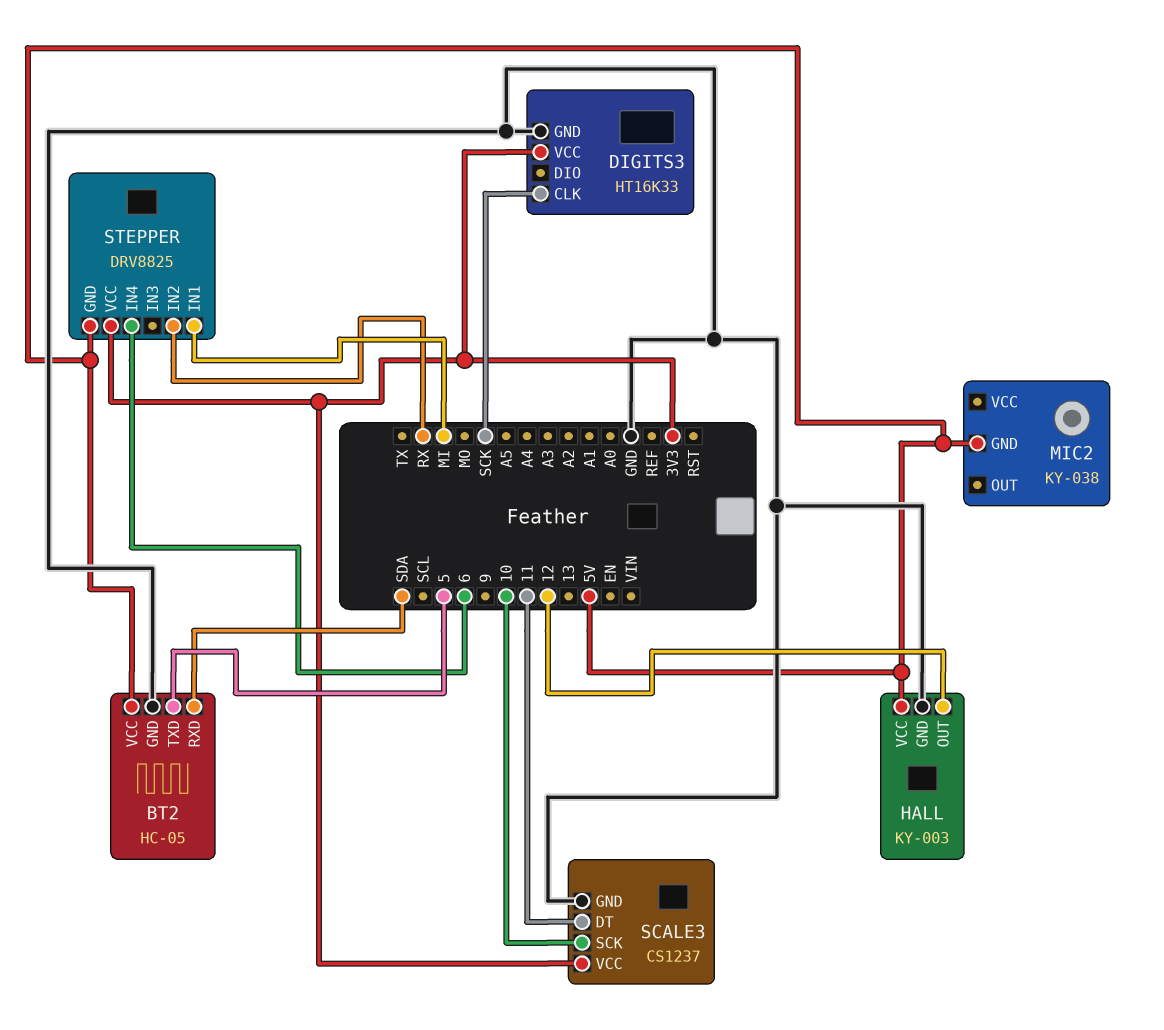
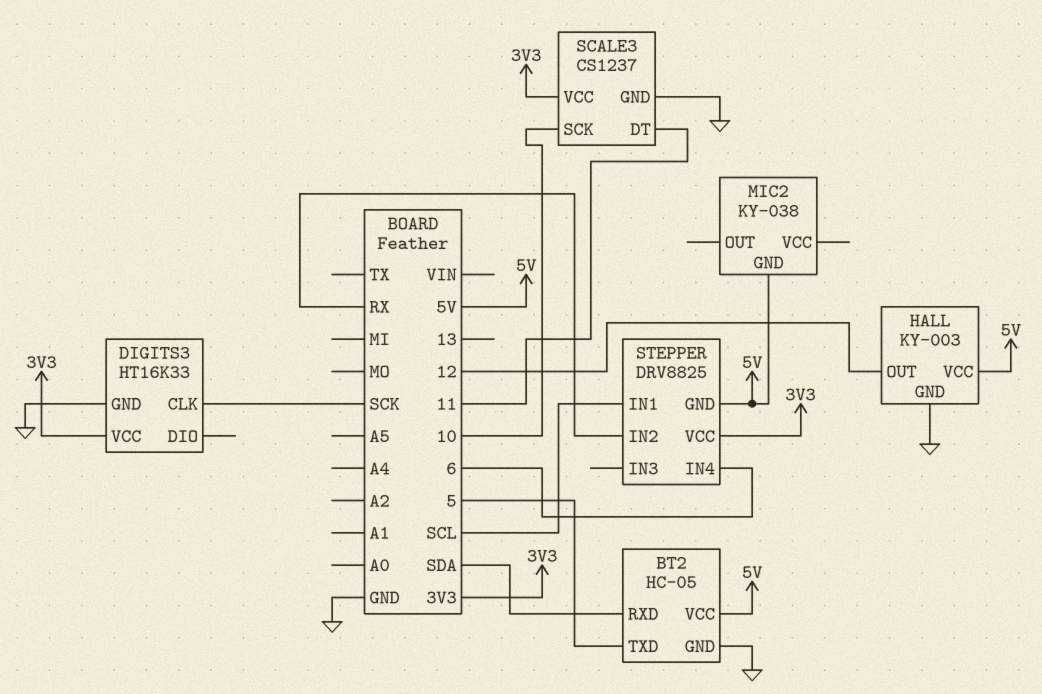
STEPPER pin IN1: MI -> SCL

